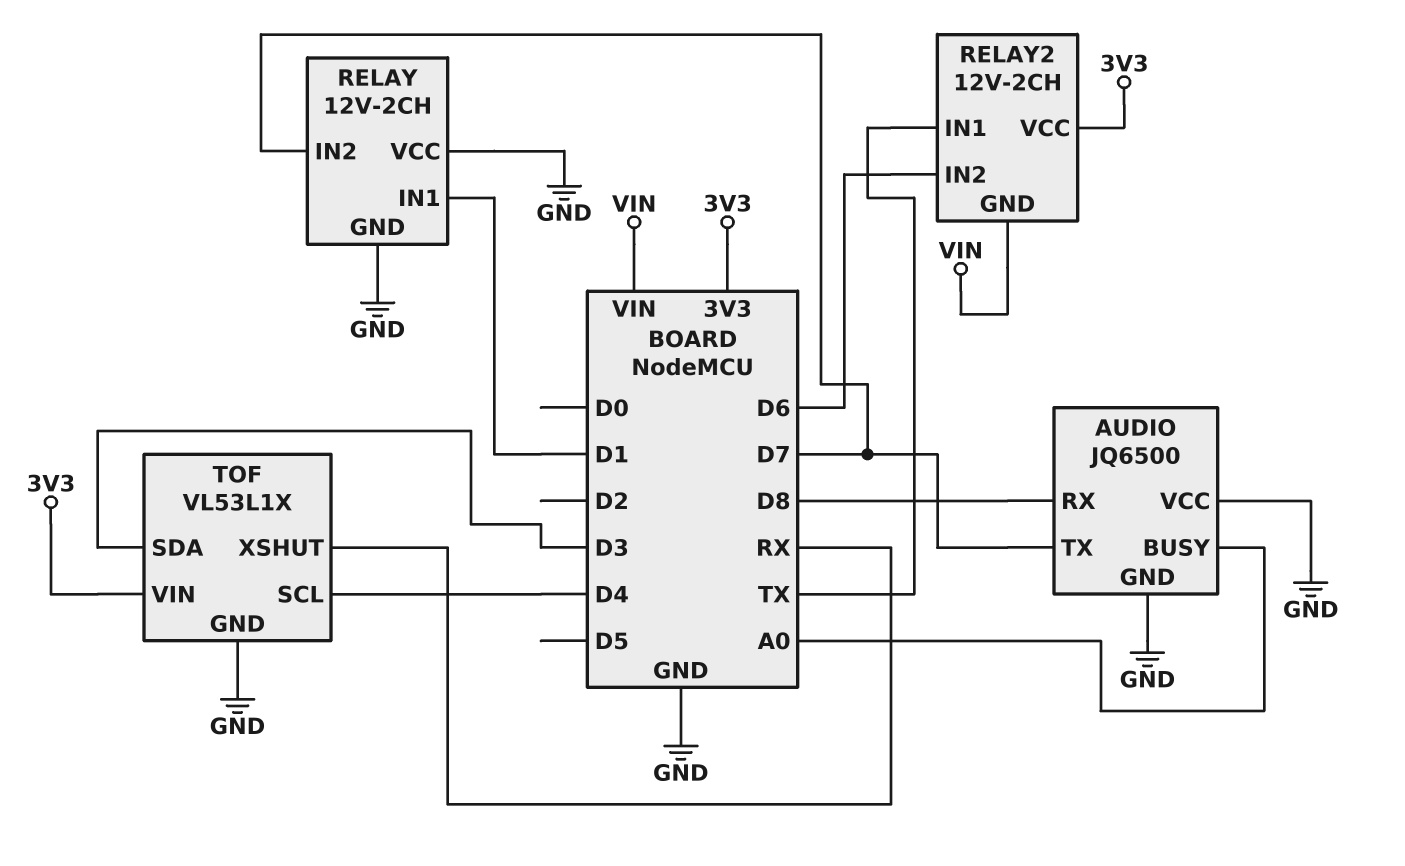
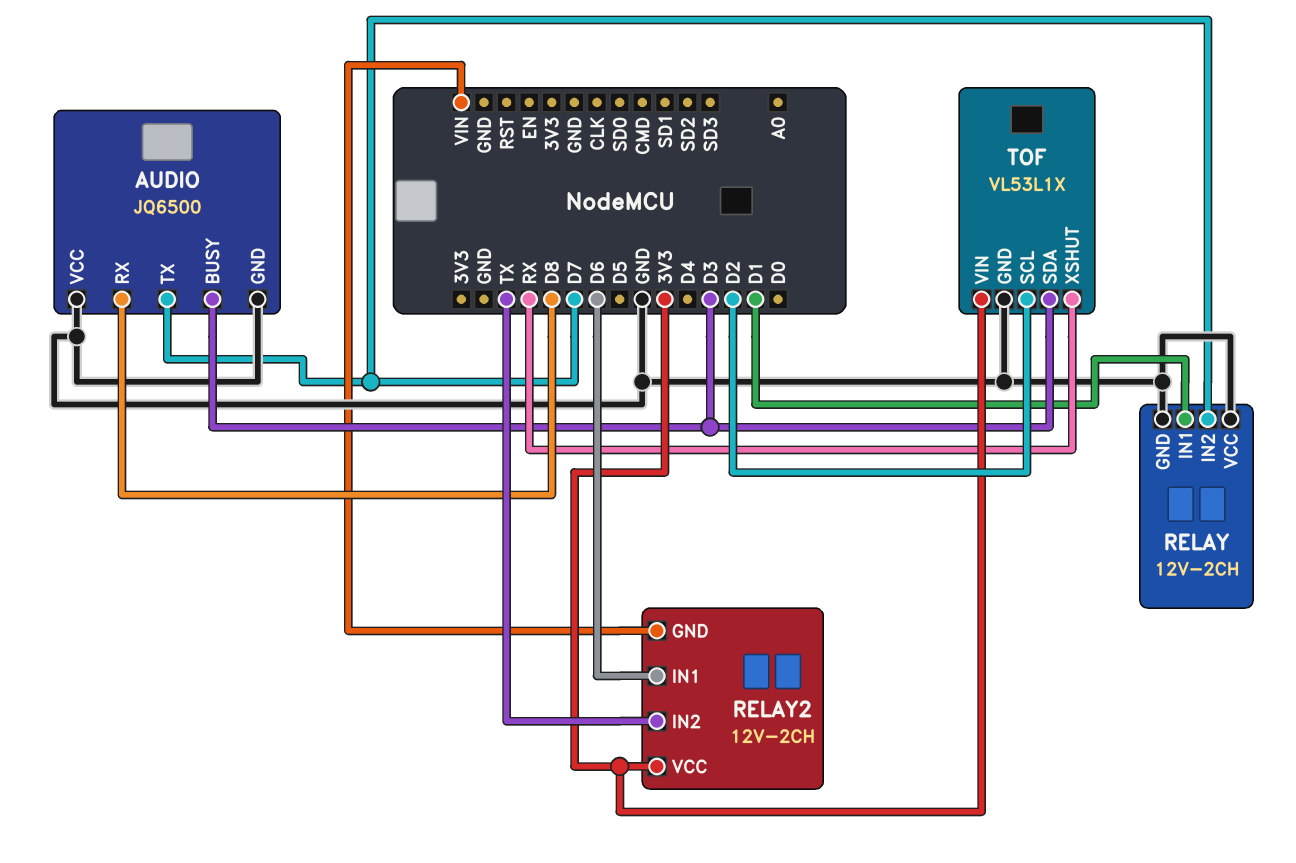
AUDIO pin BUSY: A0 -> D3
RELAY2 pin IN1: TX -> D6
RELAY2 pin IN2: D6 -> TX
TOF pin SCL: D4 -> D2

